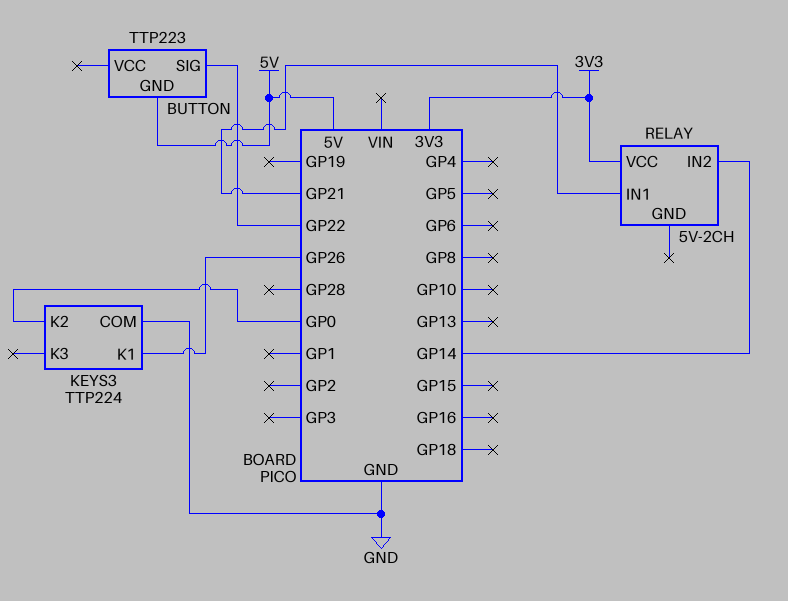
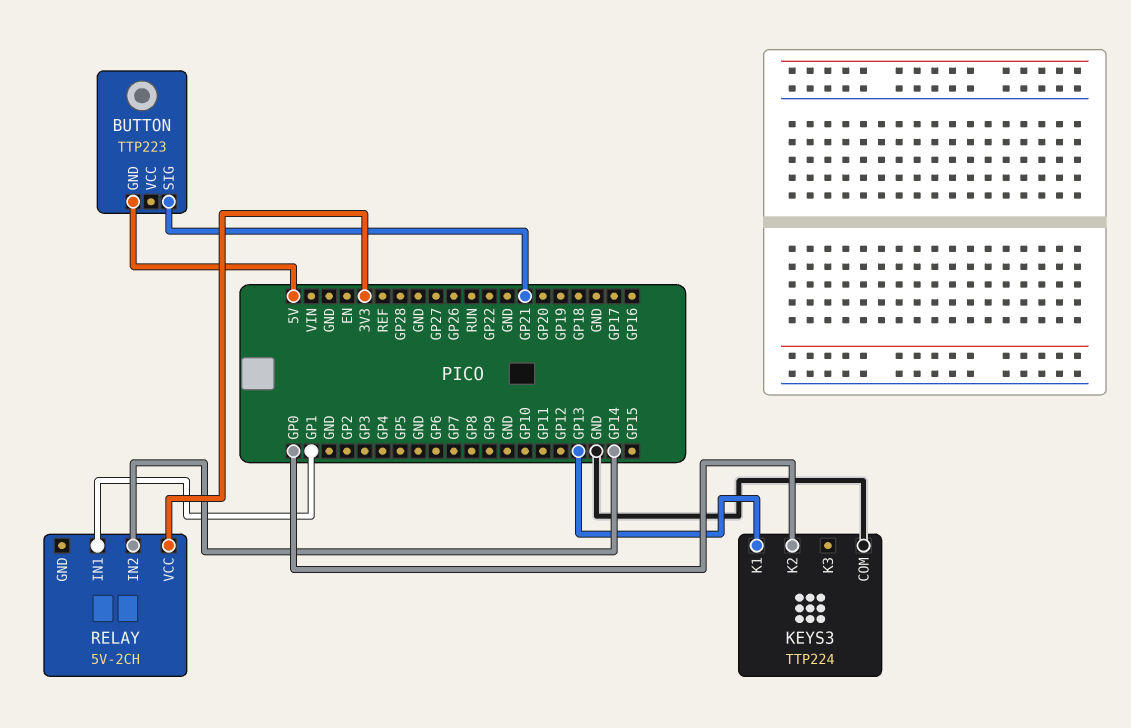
BUTTON pin SIG: GP22 -> GP21
KEYS3 pin K1: GP26 -> GP13
RELAY pin IN1: GP21 -> GP1

